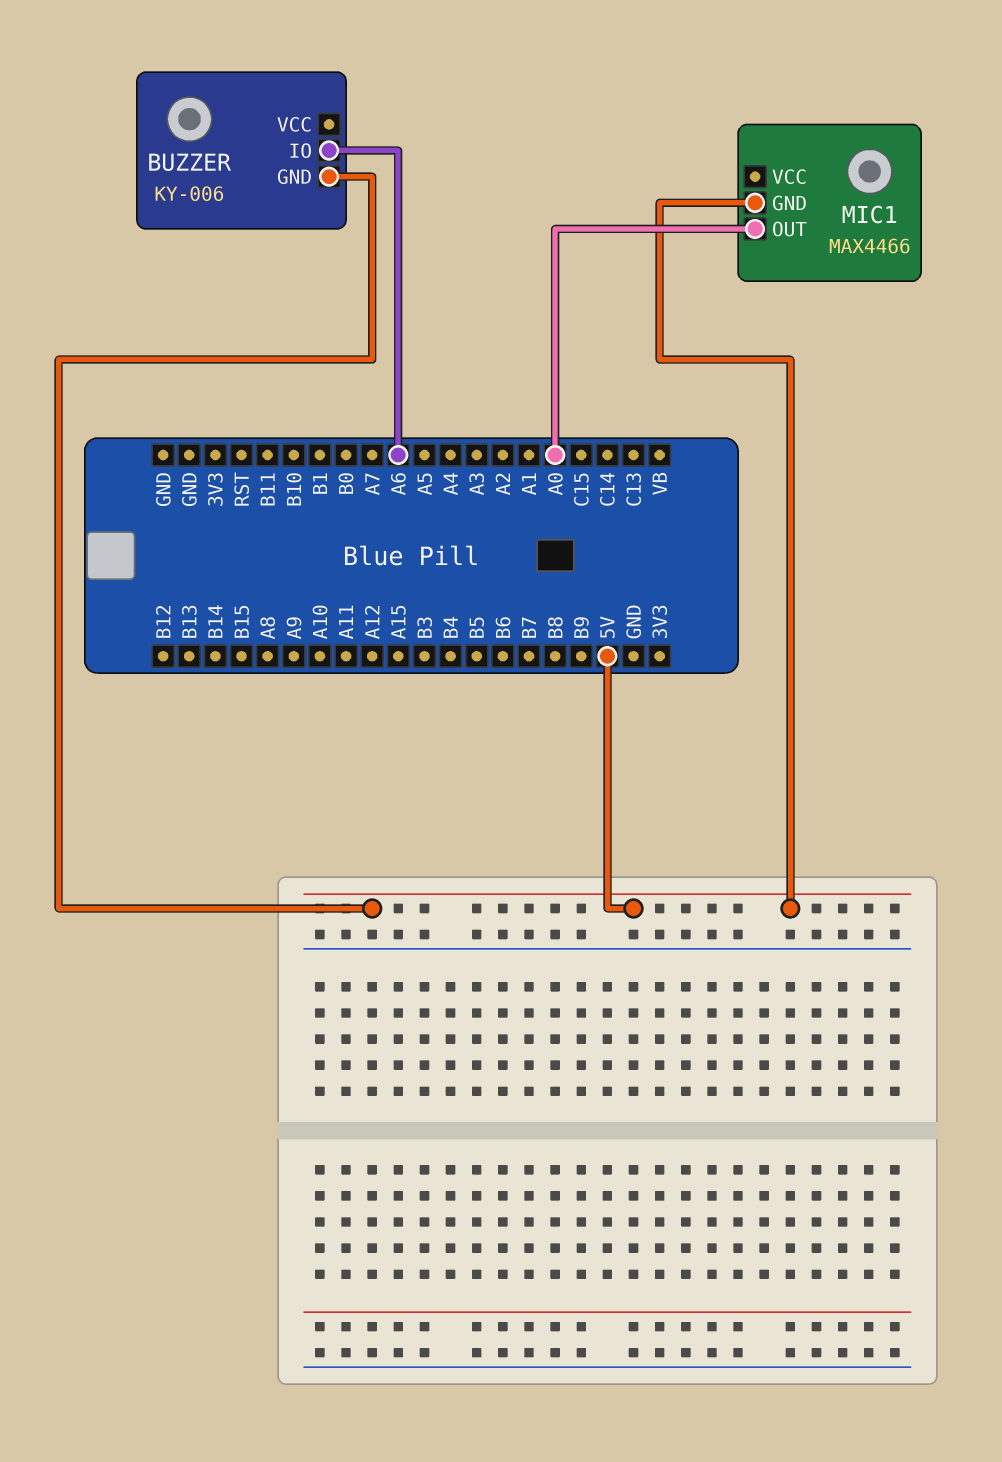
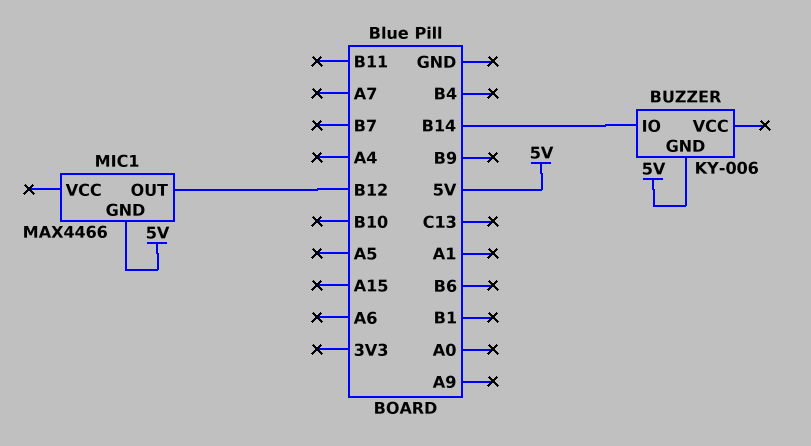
BUZZER pin IO: A6 -> B14
MIC1 pin OUT: A0 -> B12

